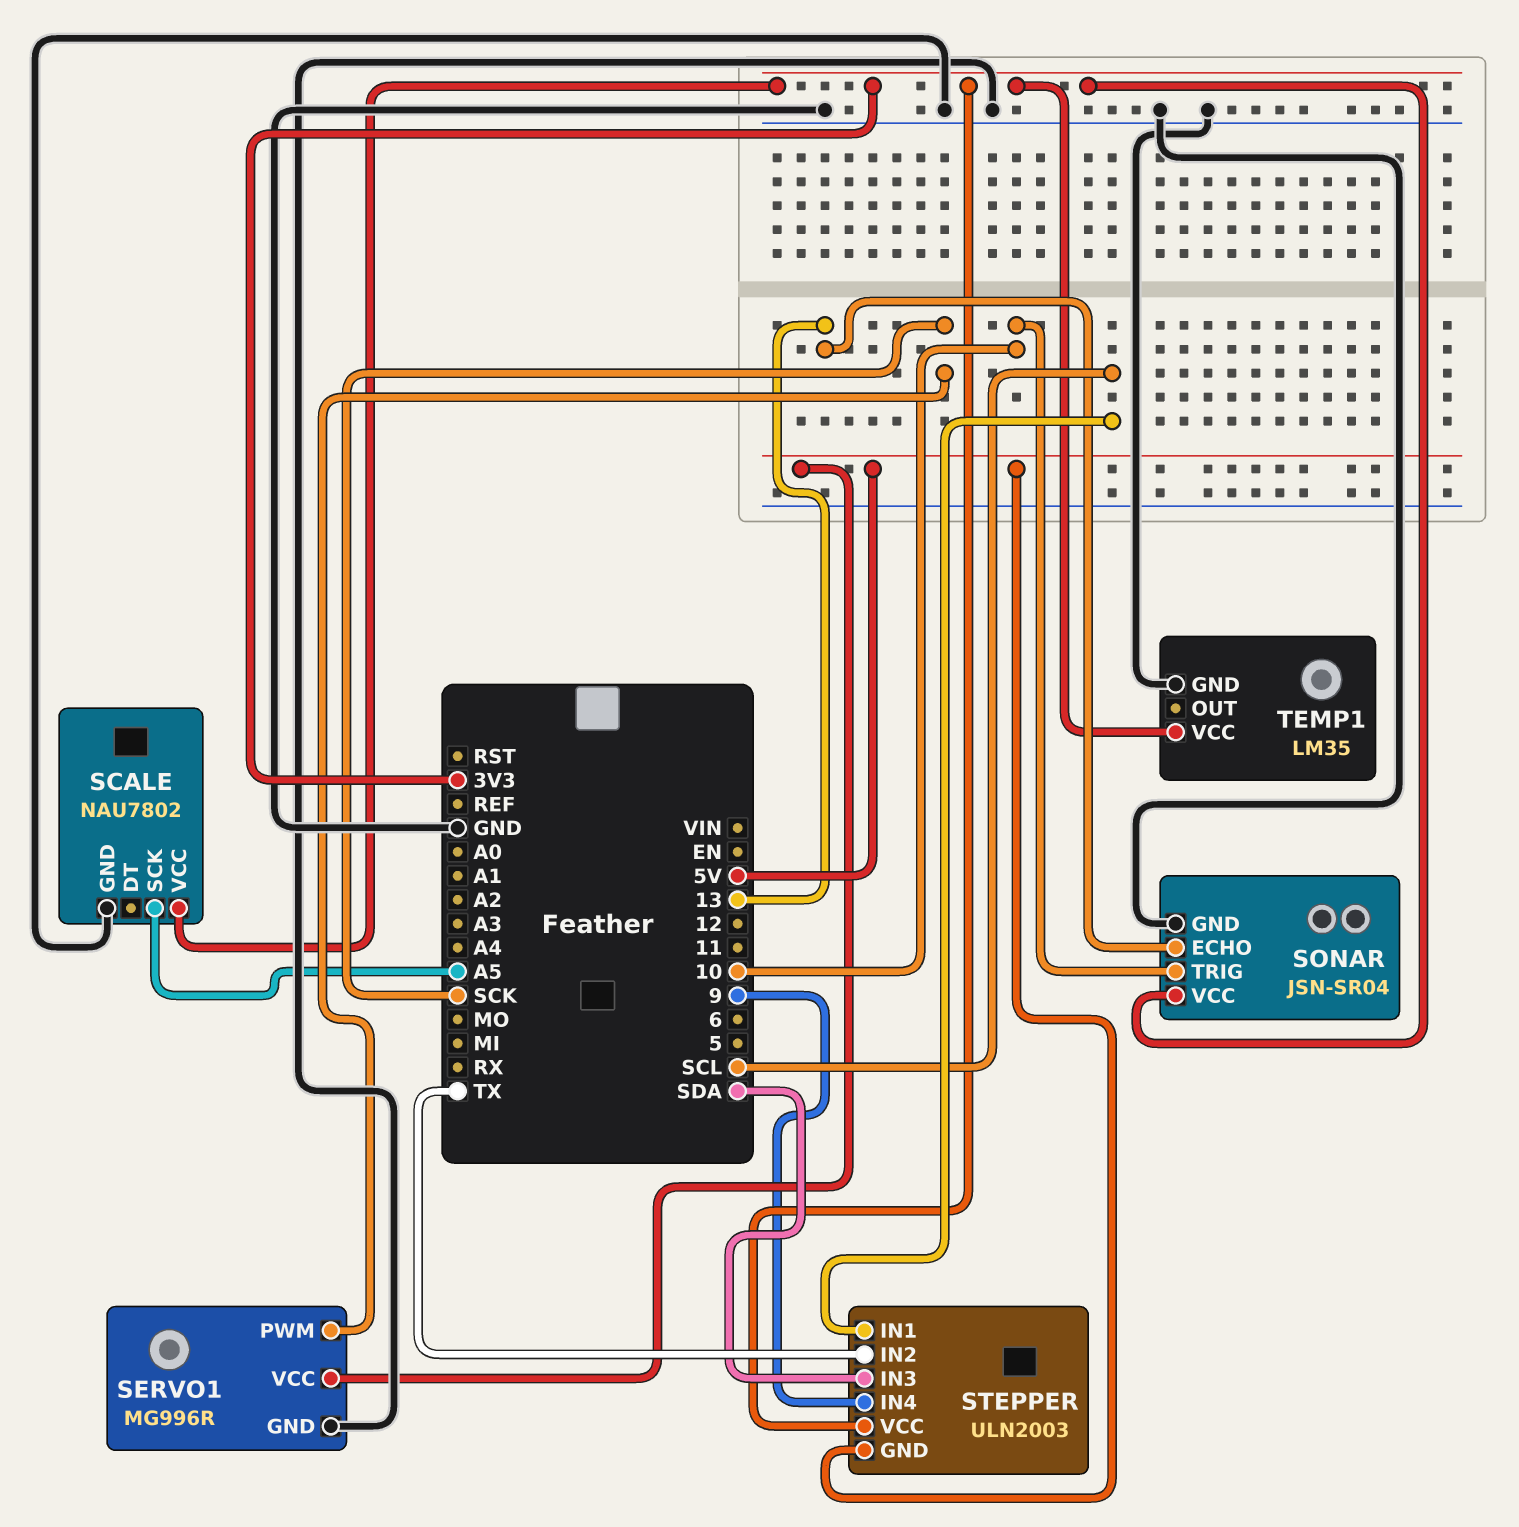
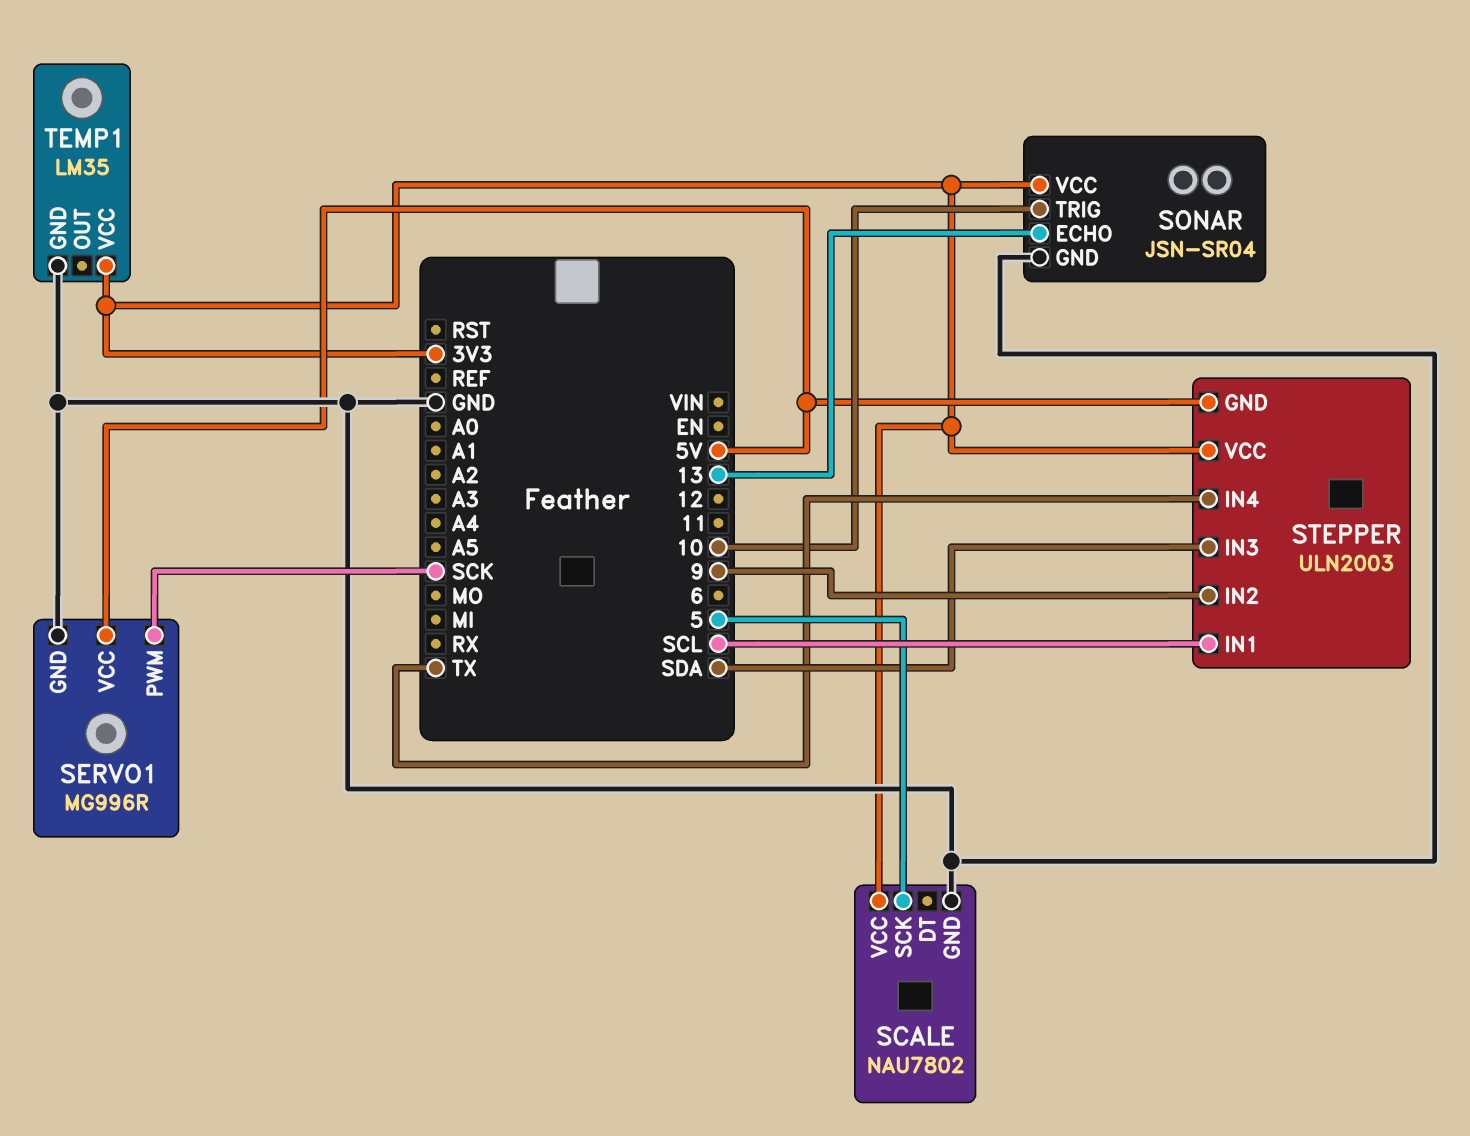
SCALE pin SCK: A5 -> 5
STEPPER pin IN2: TX -> 9
STEPPER pin IN4: 9 -> TX

